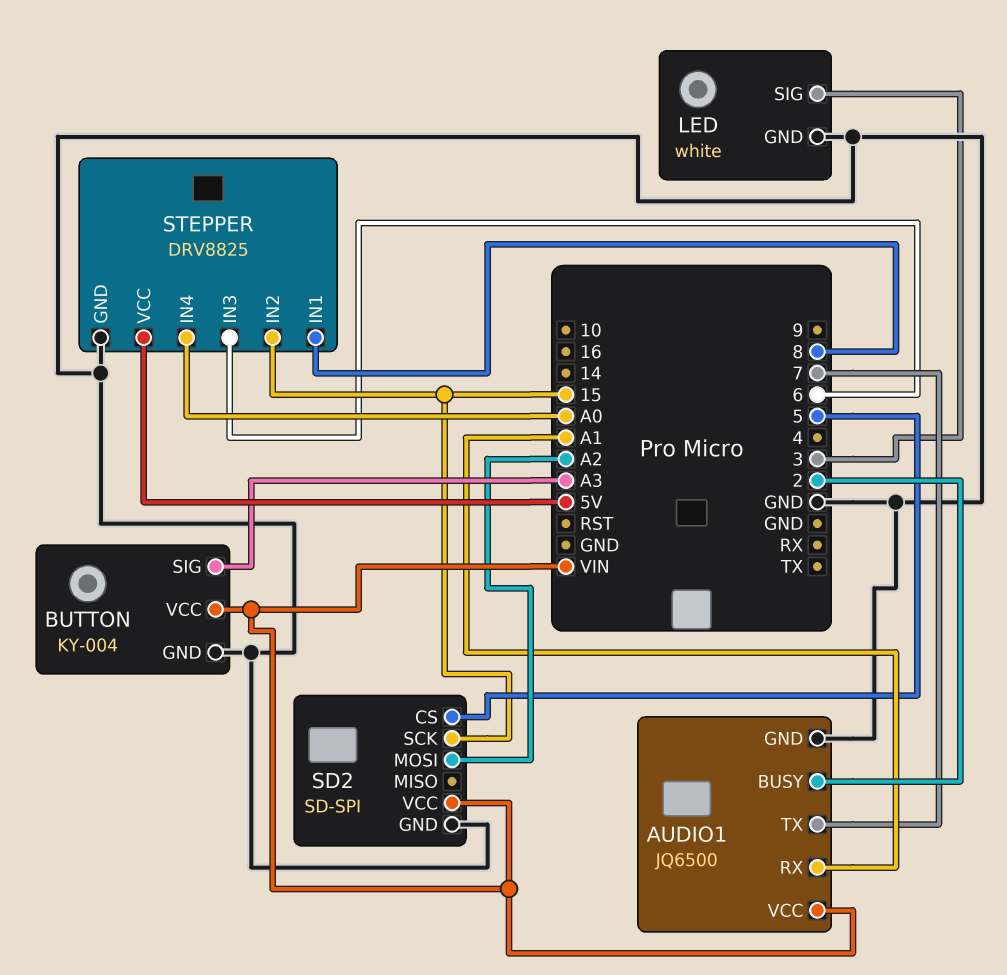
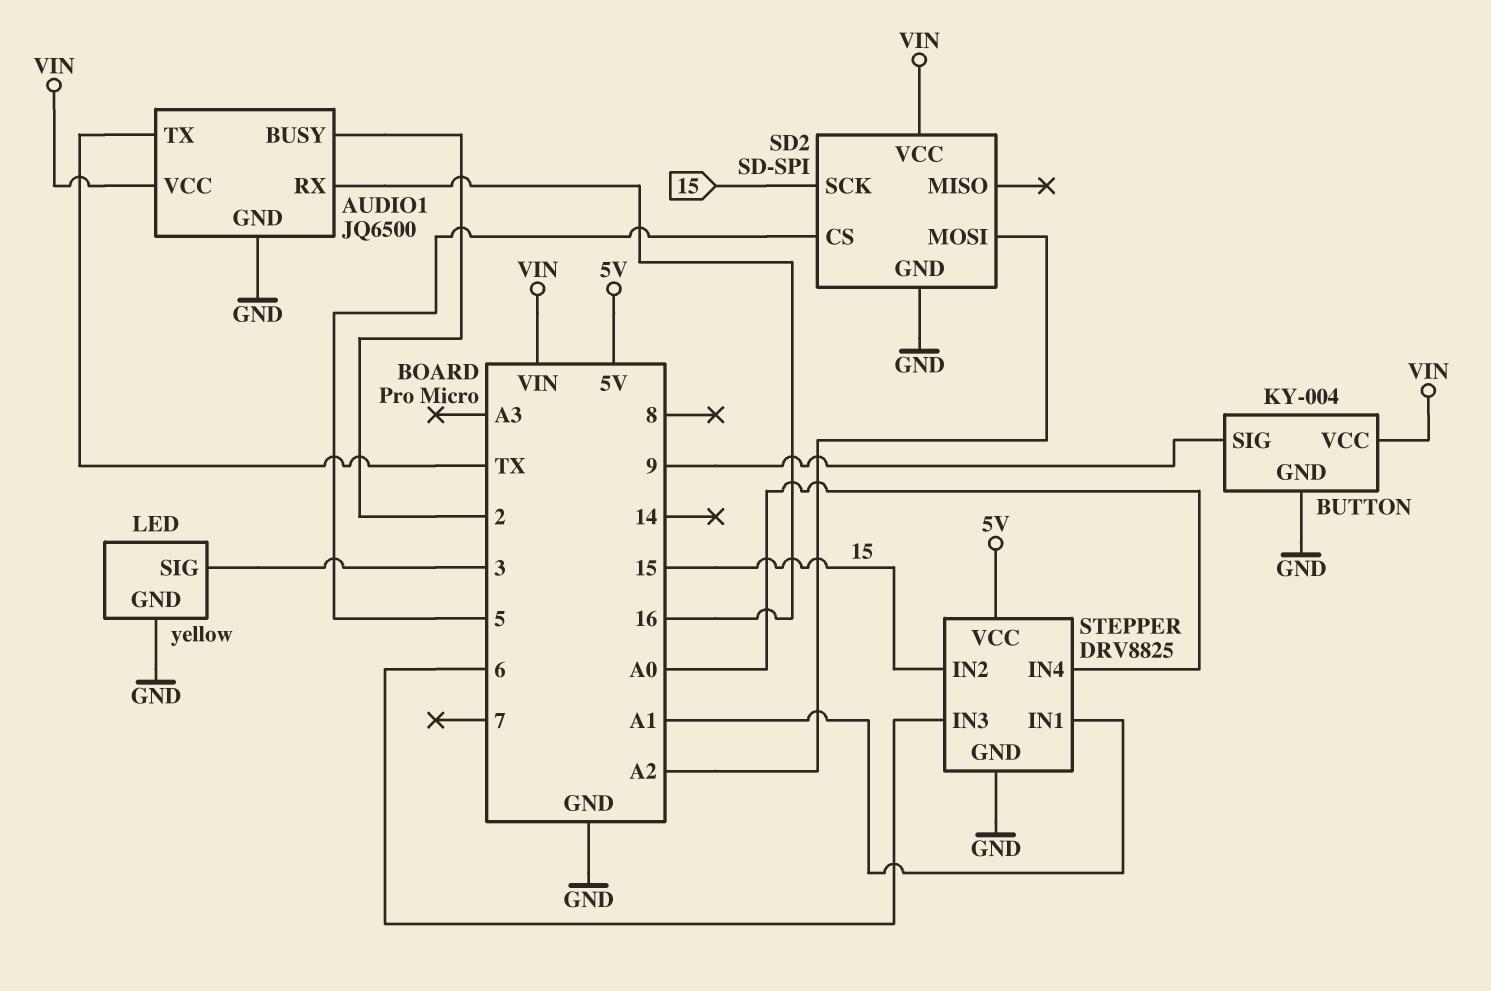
AUDIO1 pin RX: A1 -> 16
AUDIO1 pin TX: 7 -> TX
BUTTON pin SIG: A3 -> 9
LED: white -> yellow
STEPPER pin IN1: 8 -> A1

